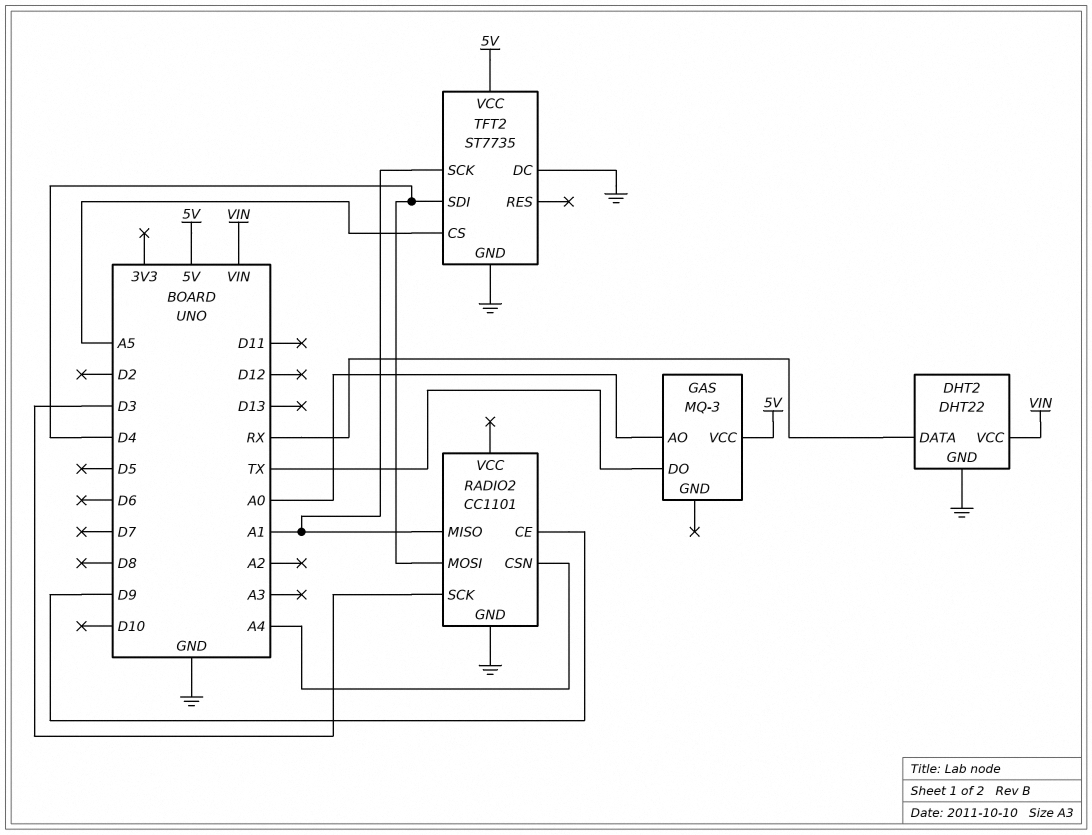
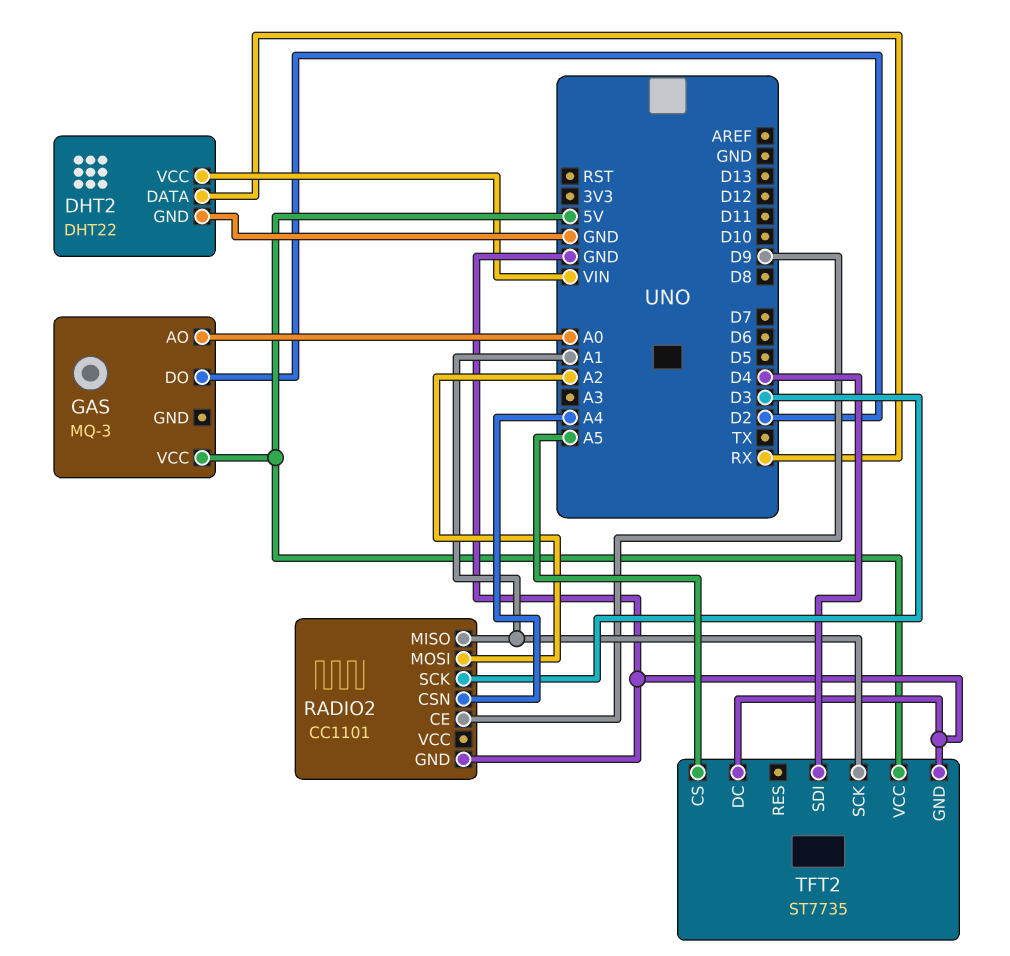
GAS pin DO: TX -> D2
RADIO2 pin MOSI: D4 -> A2

